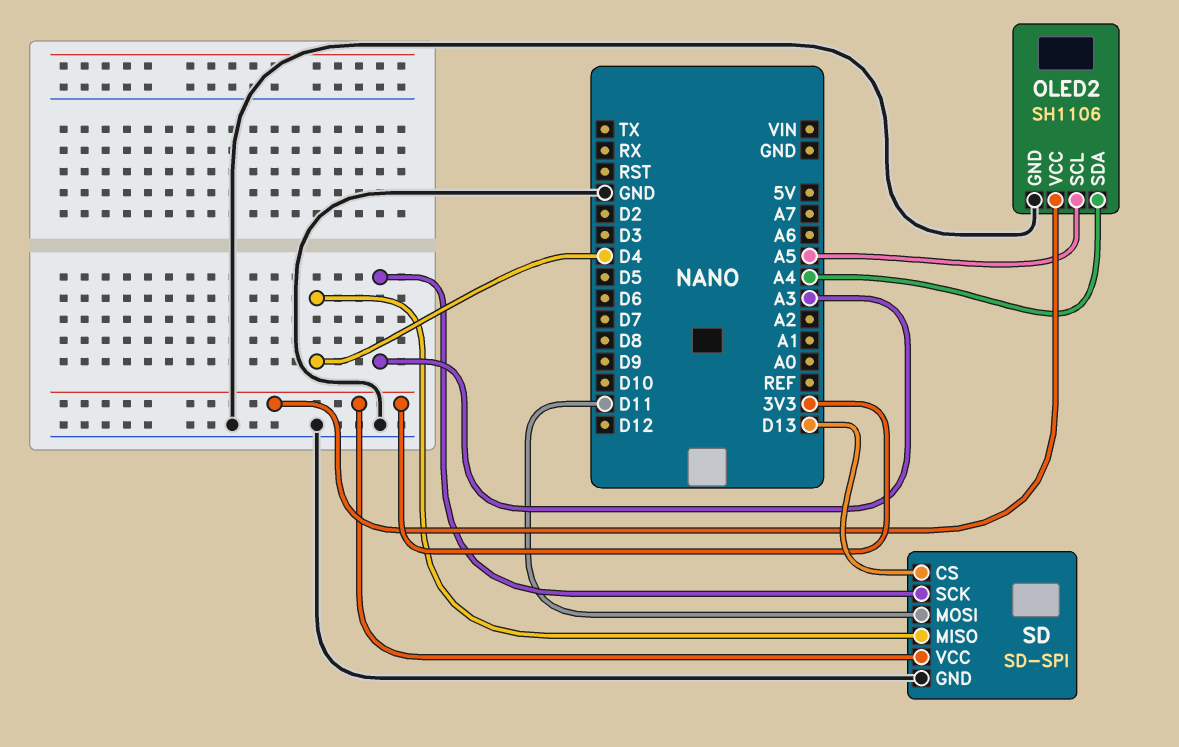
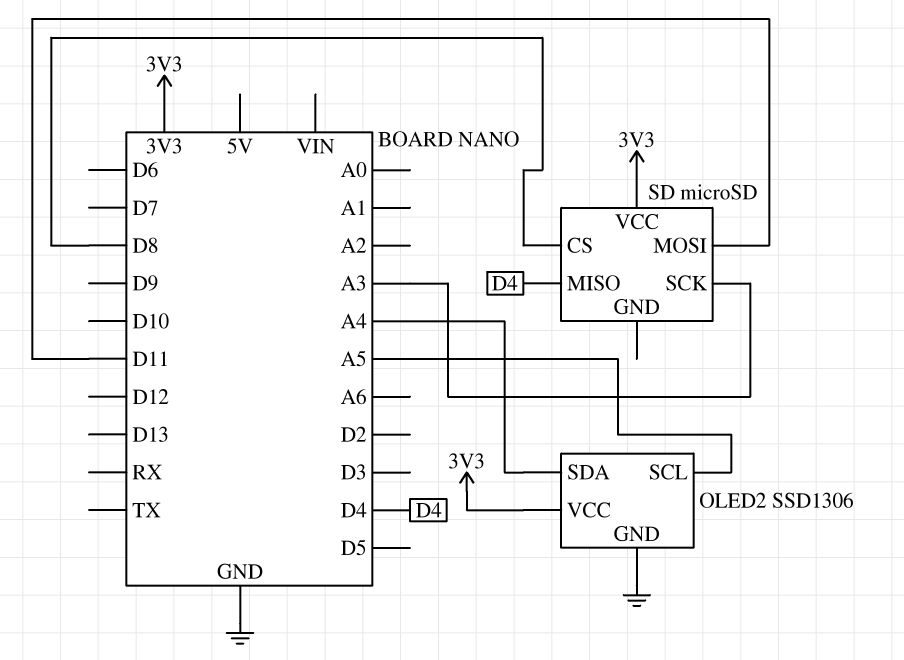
OLED2: SH1106 -> SSD1306
SD: SD-SPI -> microSD
SD pin CS: D13 -> D8
SD pin GND: GND -> none

